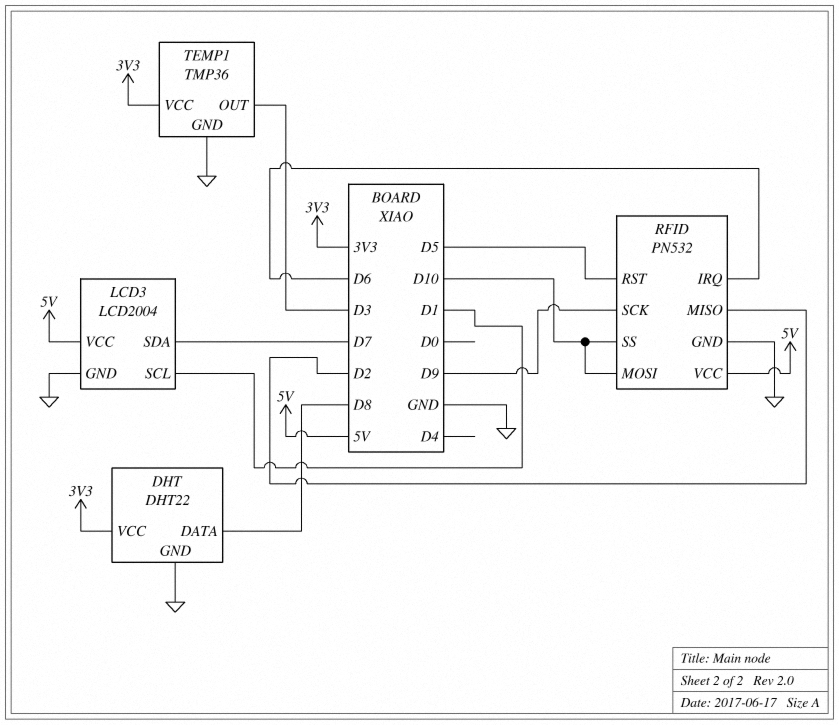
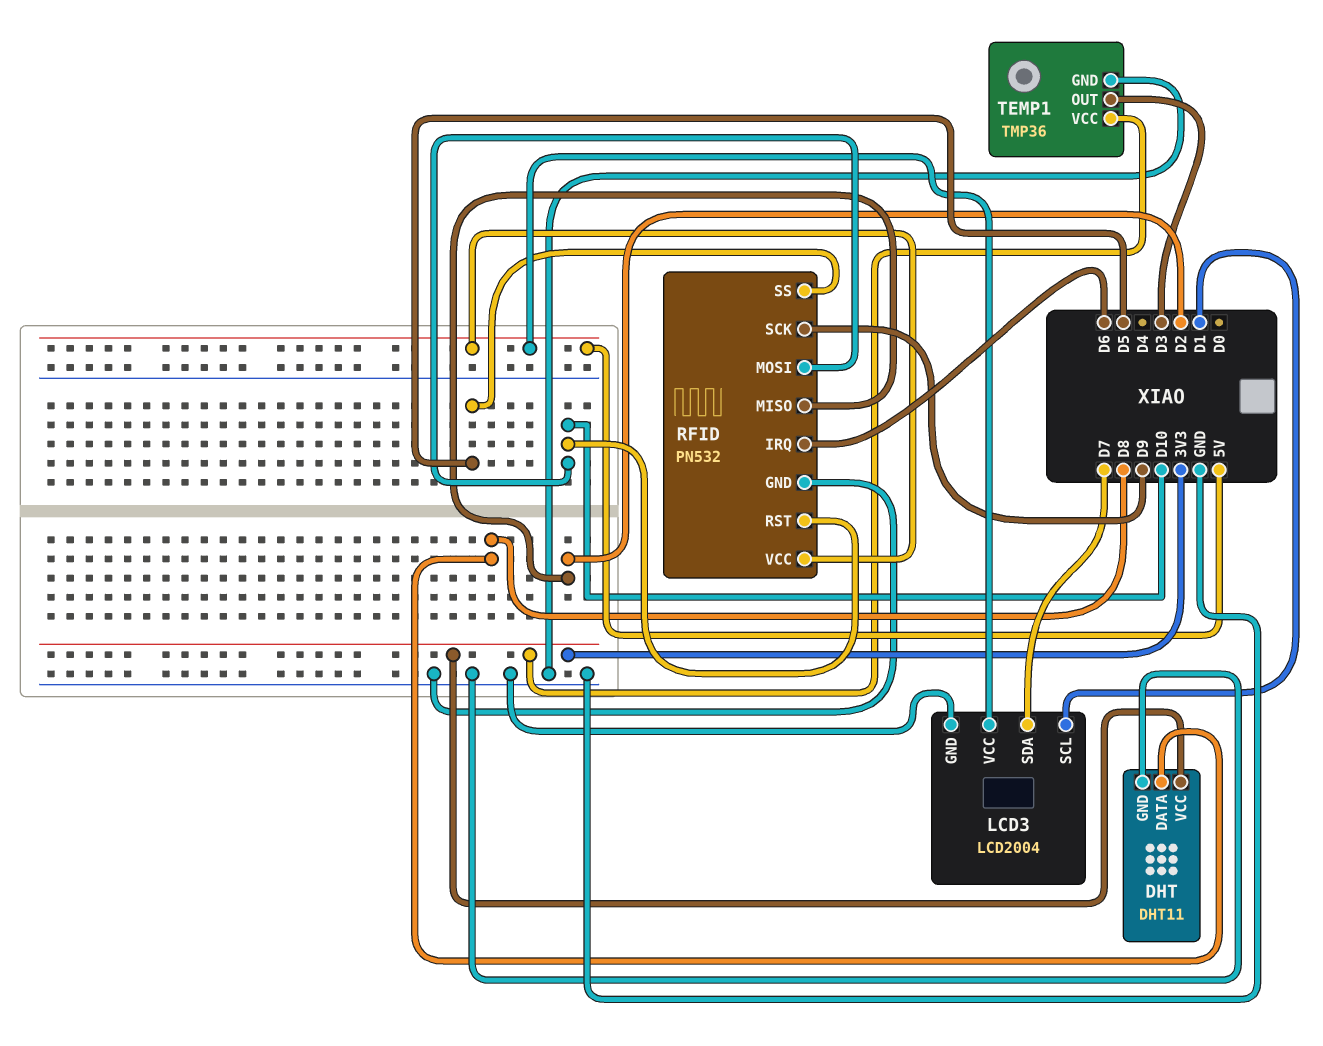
DHT: DHT22 -> DHT11
RFID pin RST: D5 -> D10
RFID pin SS: D10 -> D5

